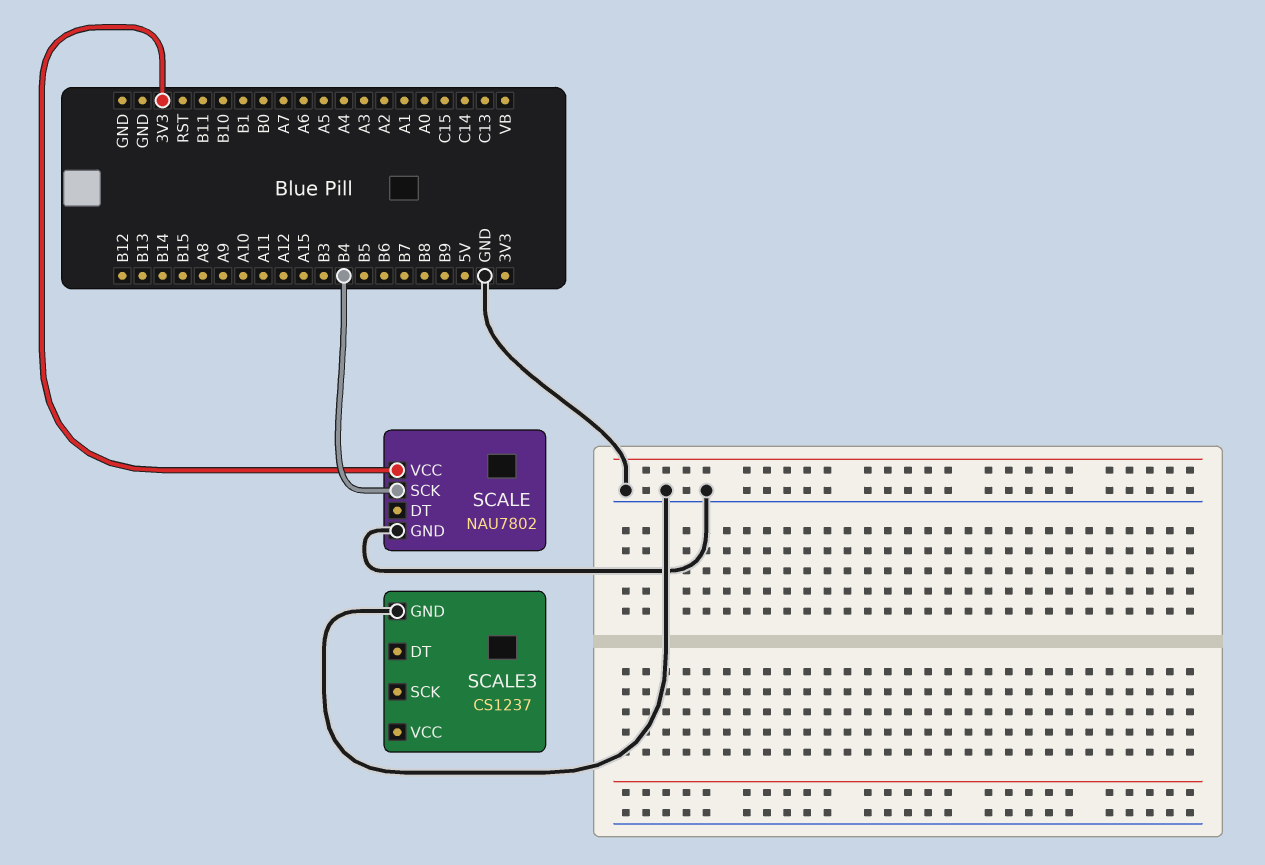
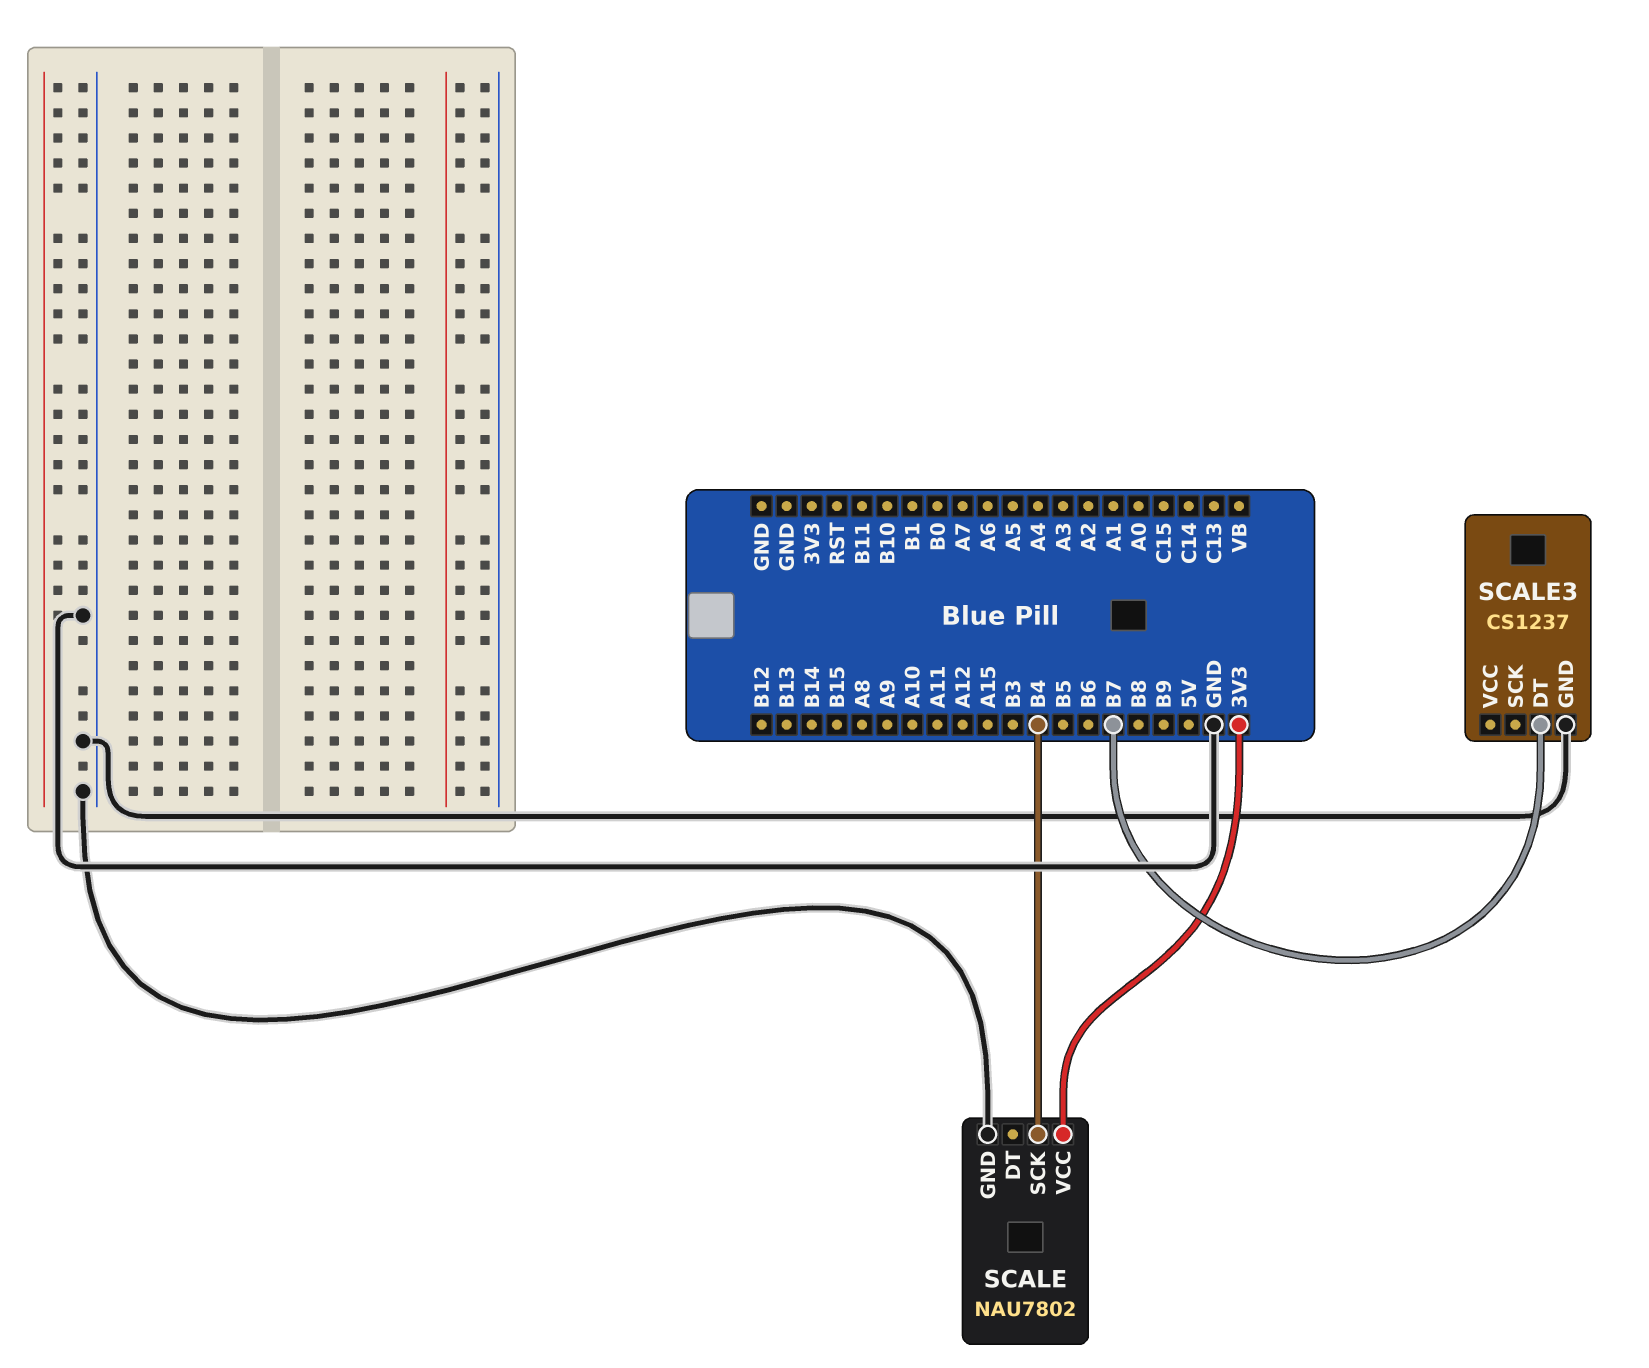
SCALE3 pin DT: none -> B7

